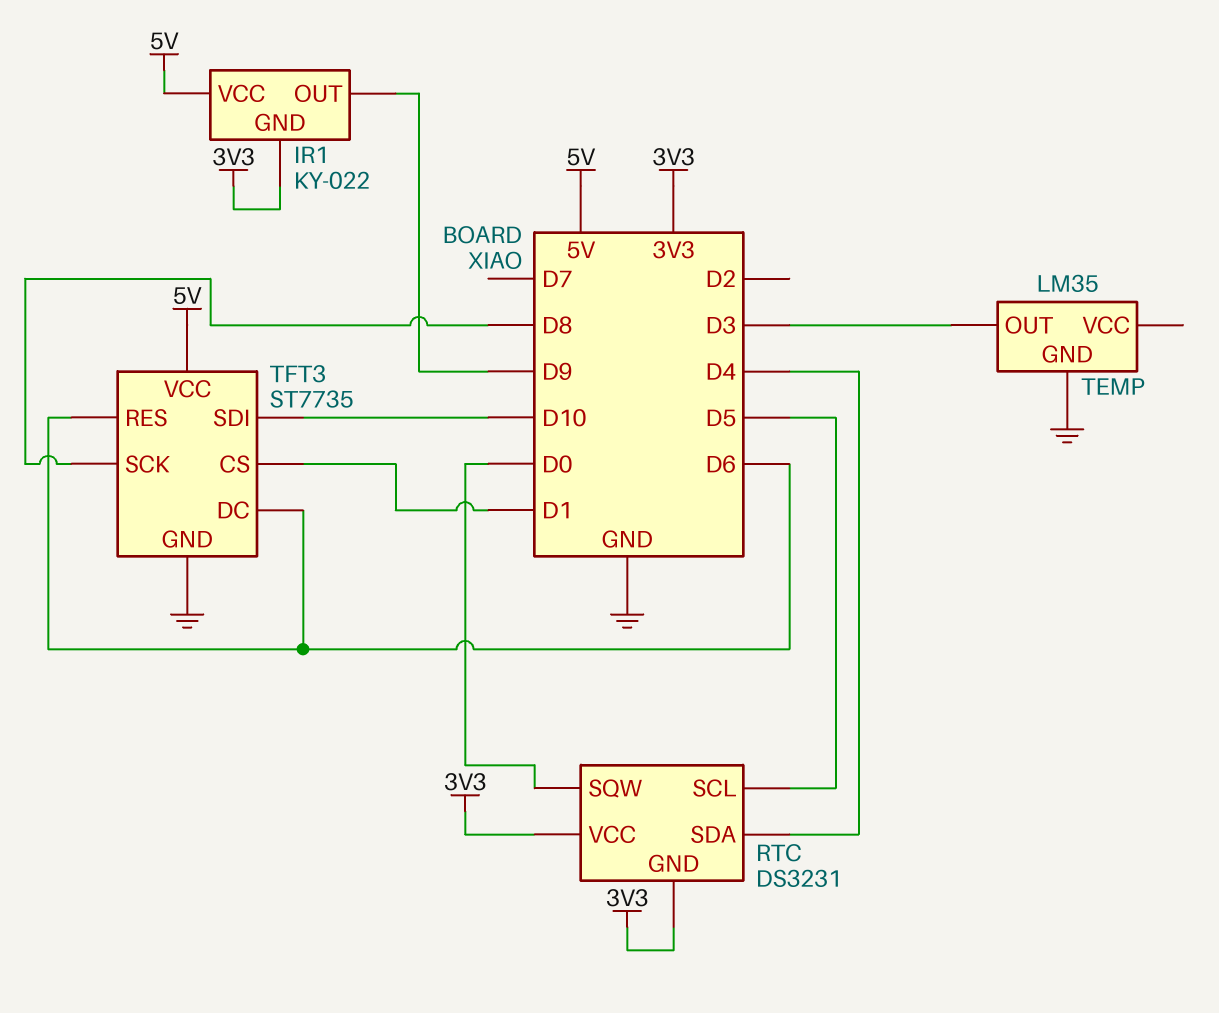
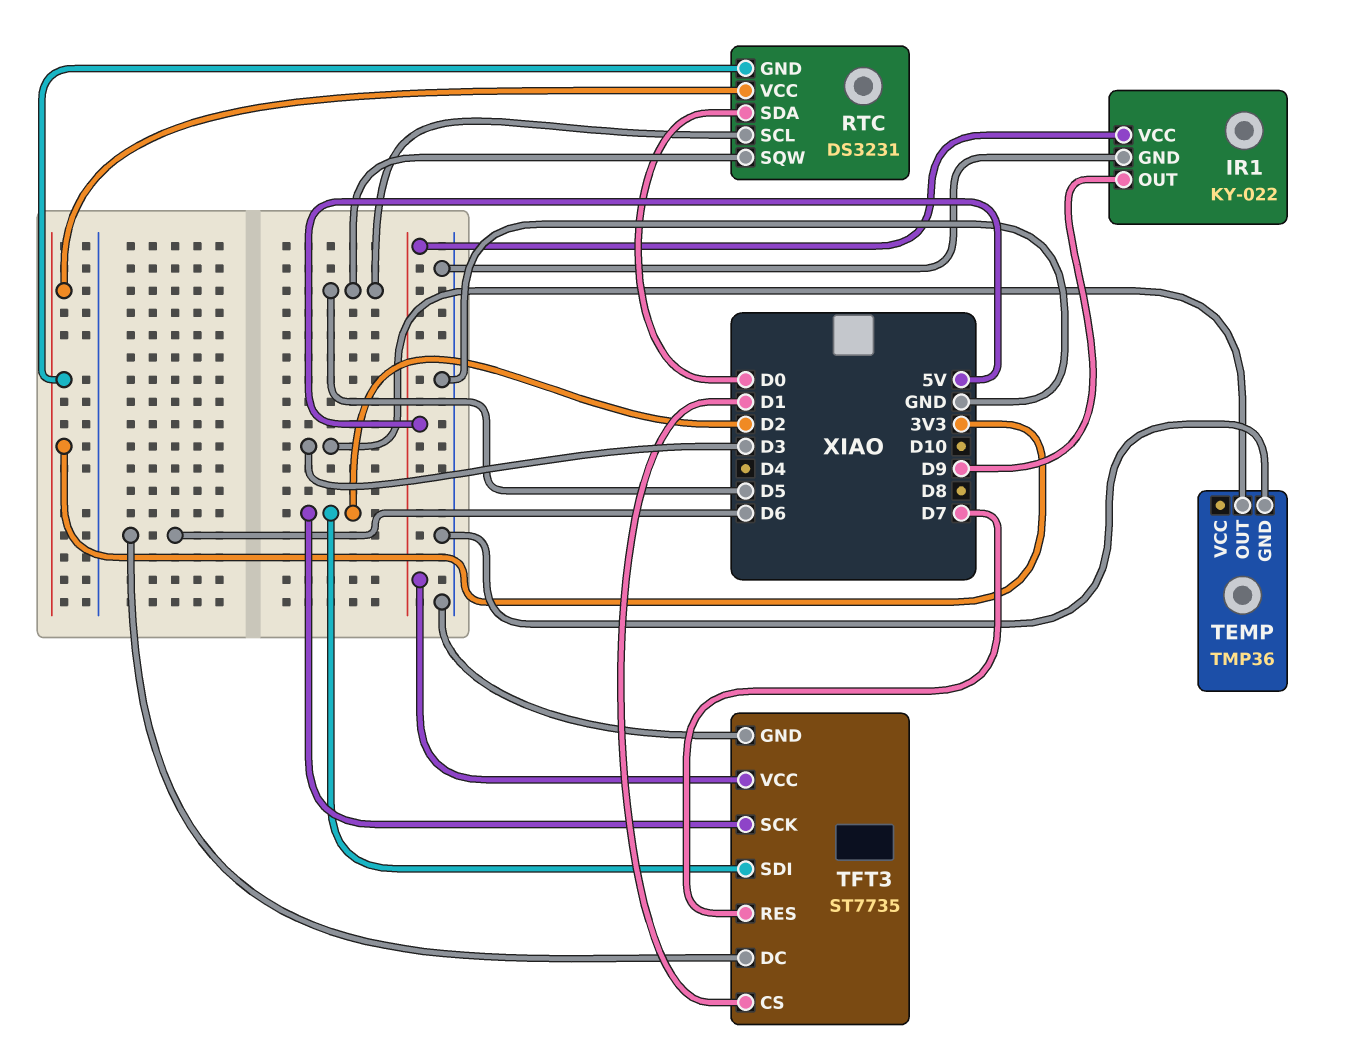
IR1 pin GND: 3V3 -> GND
RTC pin SDA: D4 -> D0
RTC pin SQW: D0 -> D5
TEMP: LM35 -> TMP36
TFT3 pin RES: D6 -> D7
TFT3 pin SCK: D8 -> D2
TFT3 pin SDI: D10 -> D2

